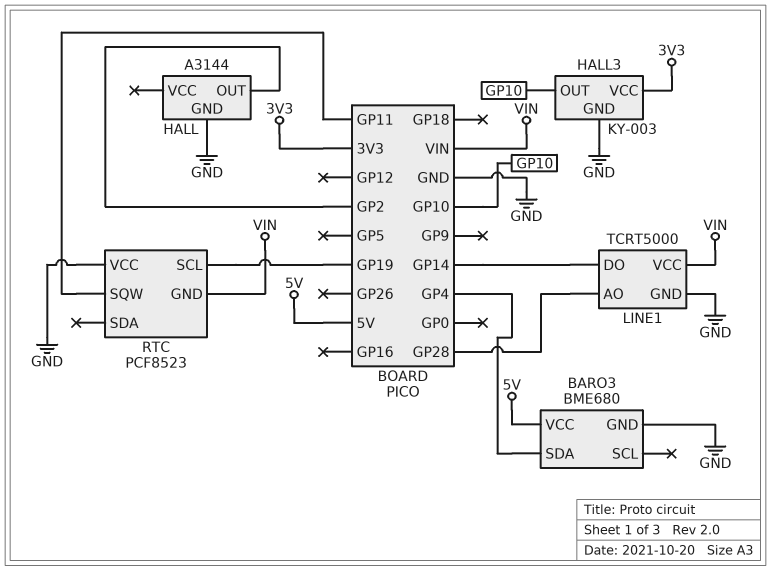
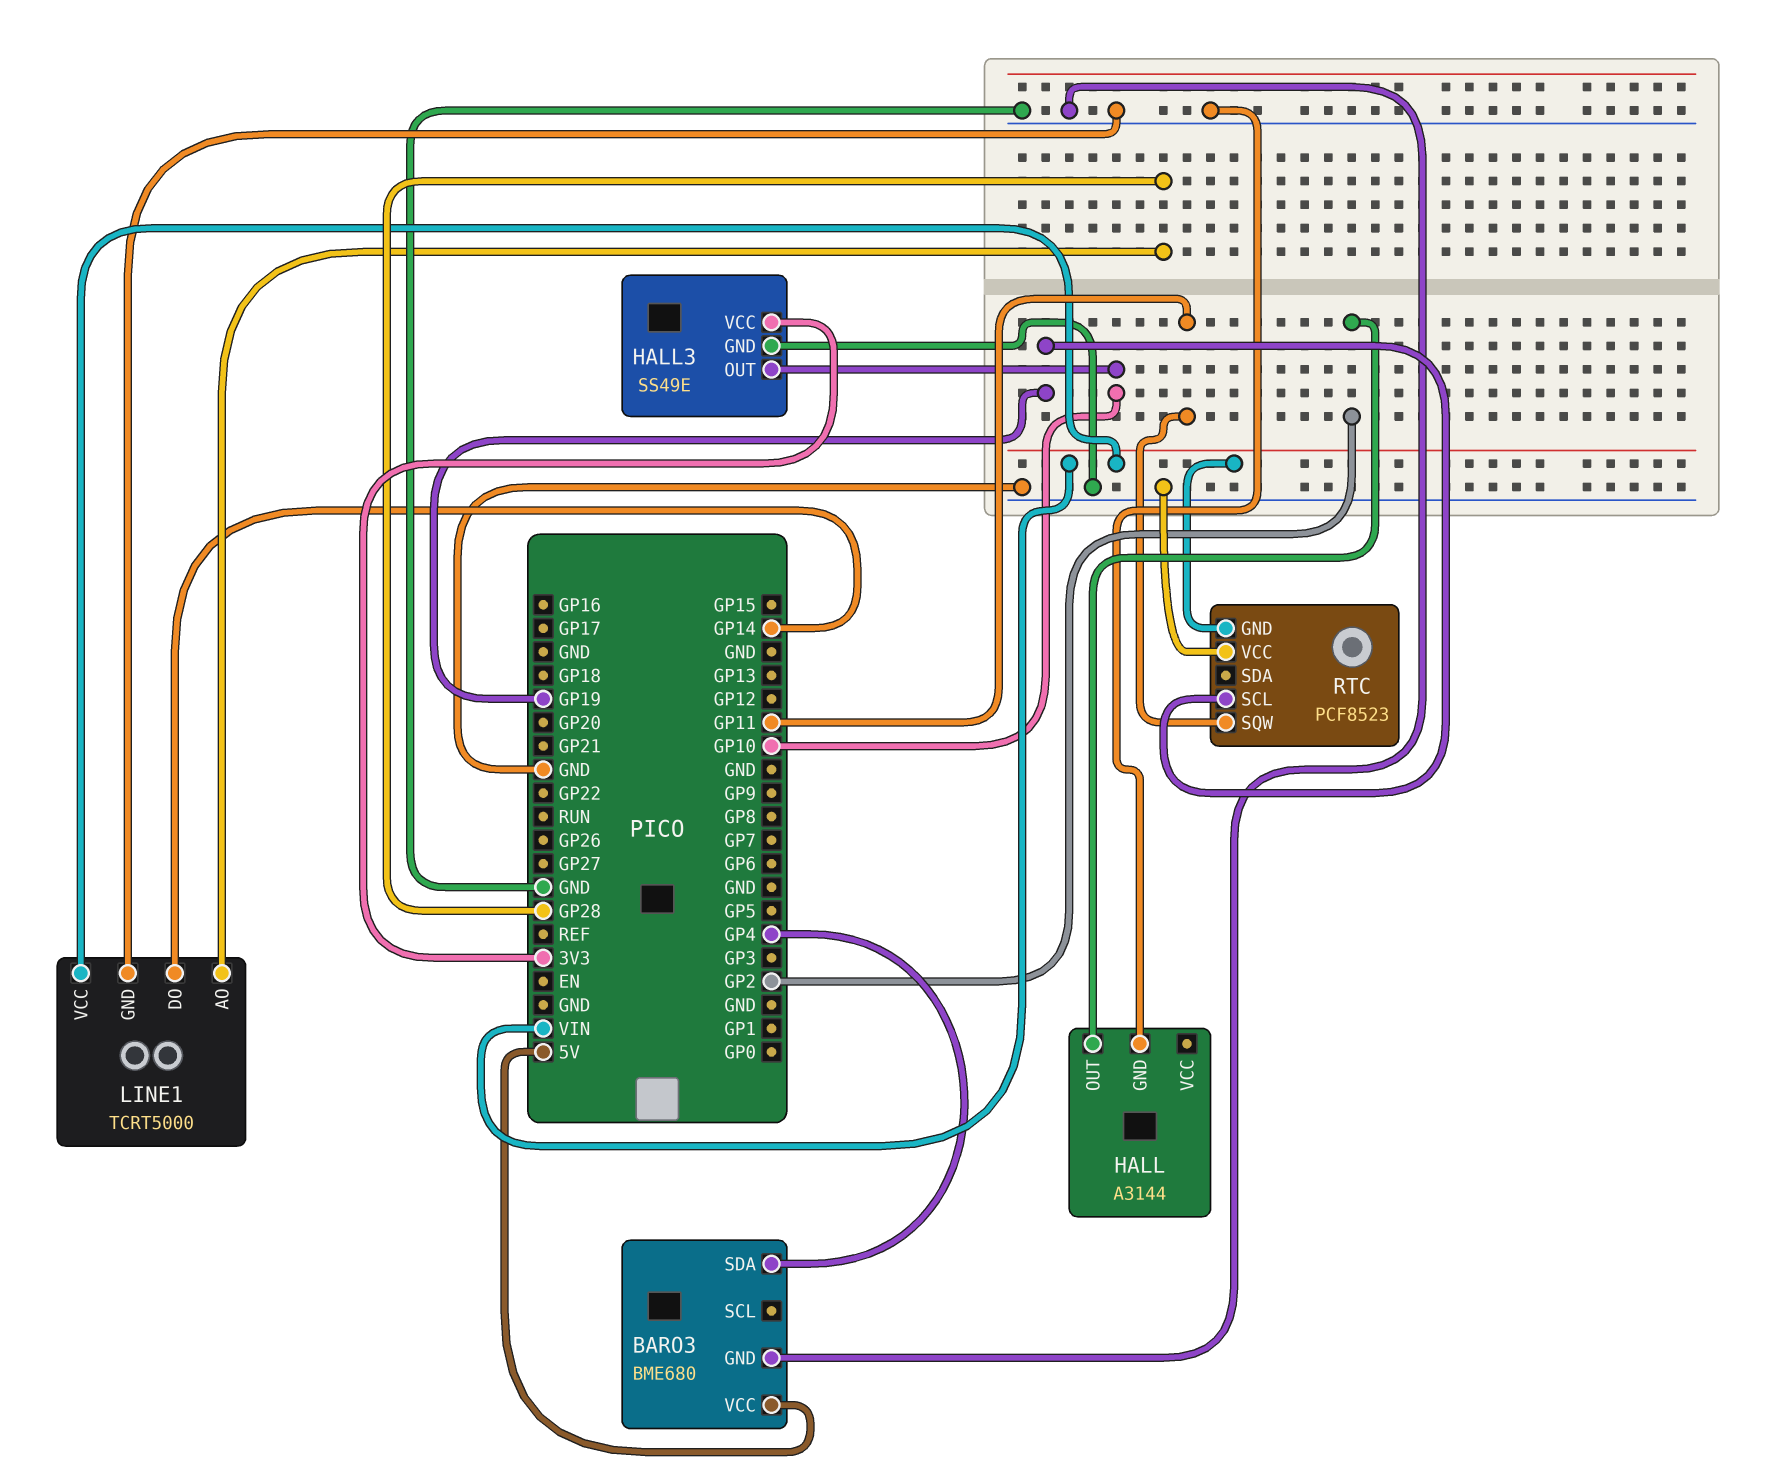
HALL3: KY-003 -> SS49E

